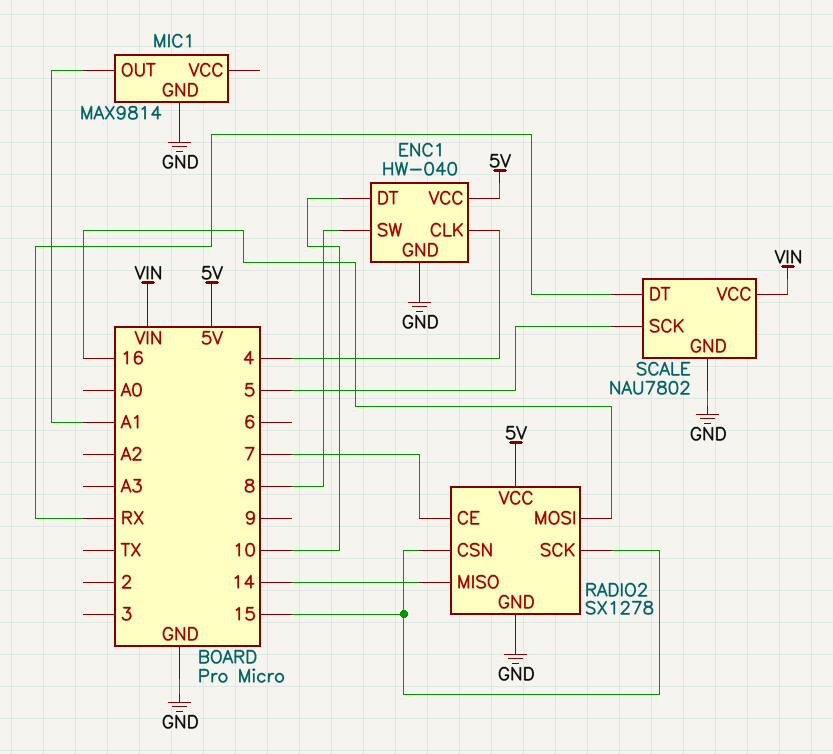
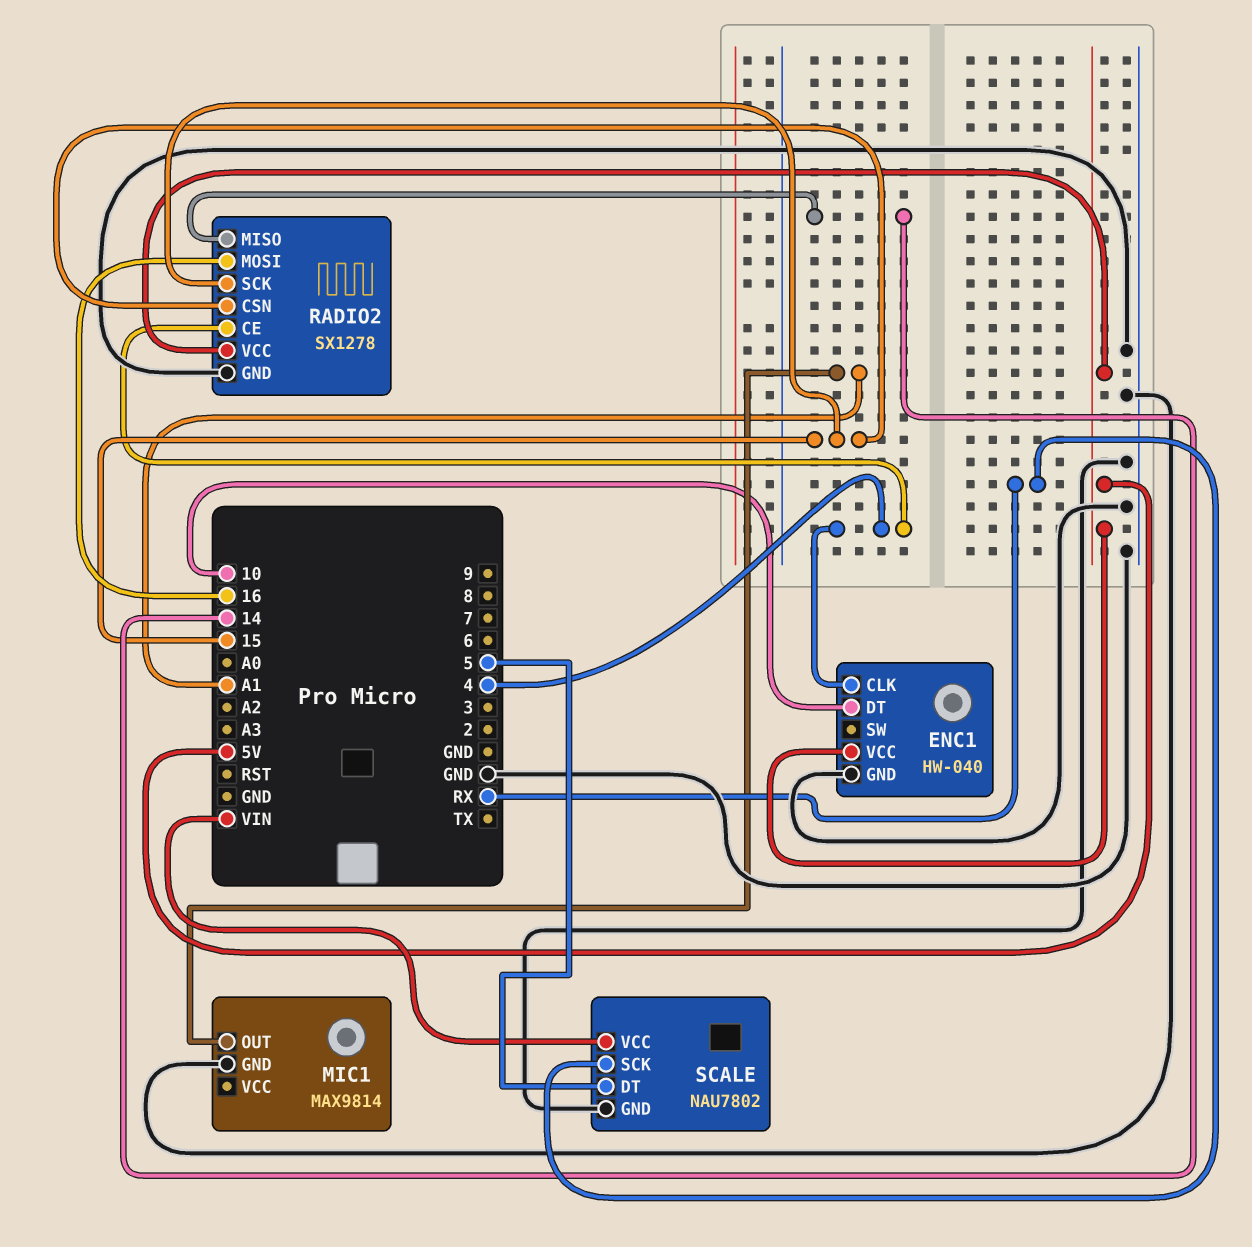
ENC1 pin SW: 8 -> none
RADIO2 pin CE: 7 -> 4
SCALE pin DT: RX -> 5
SCALE pin SCK: 5 -> RX

